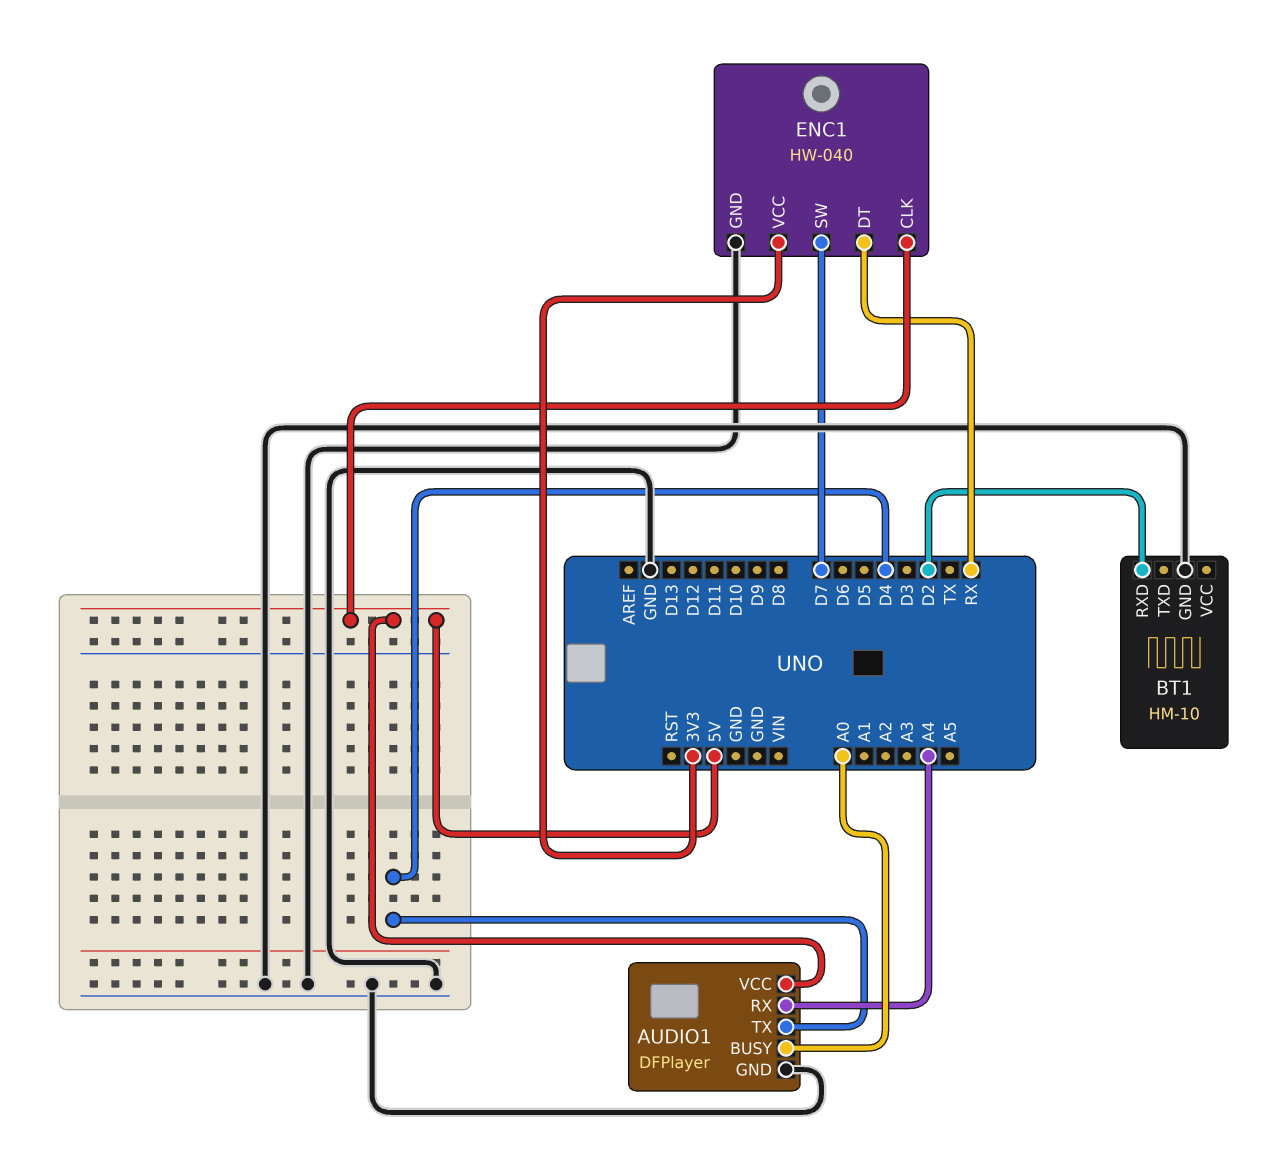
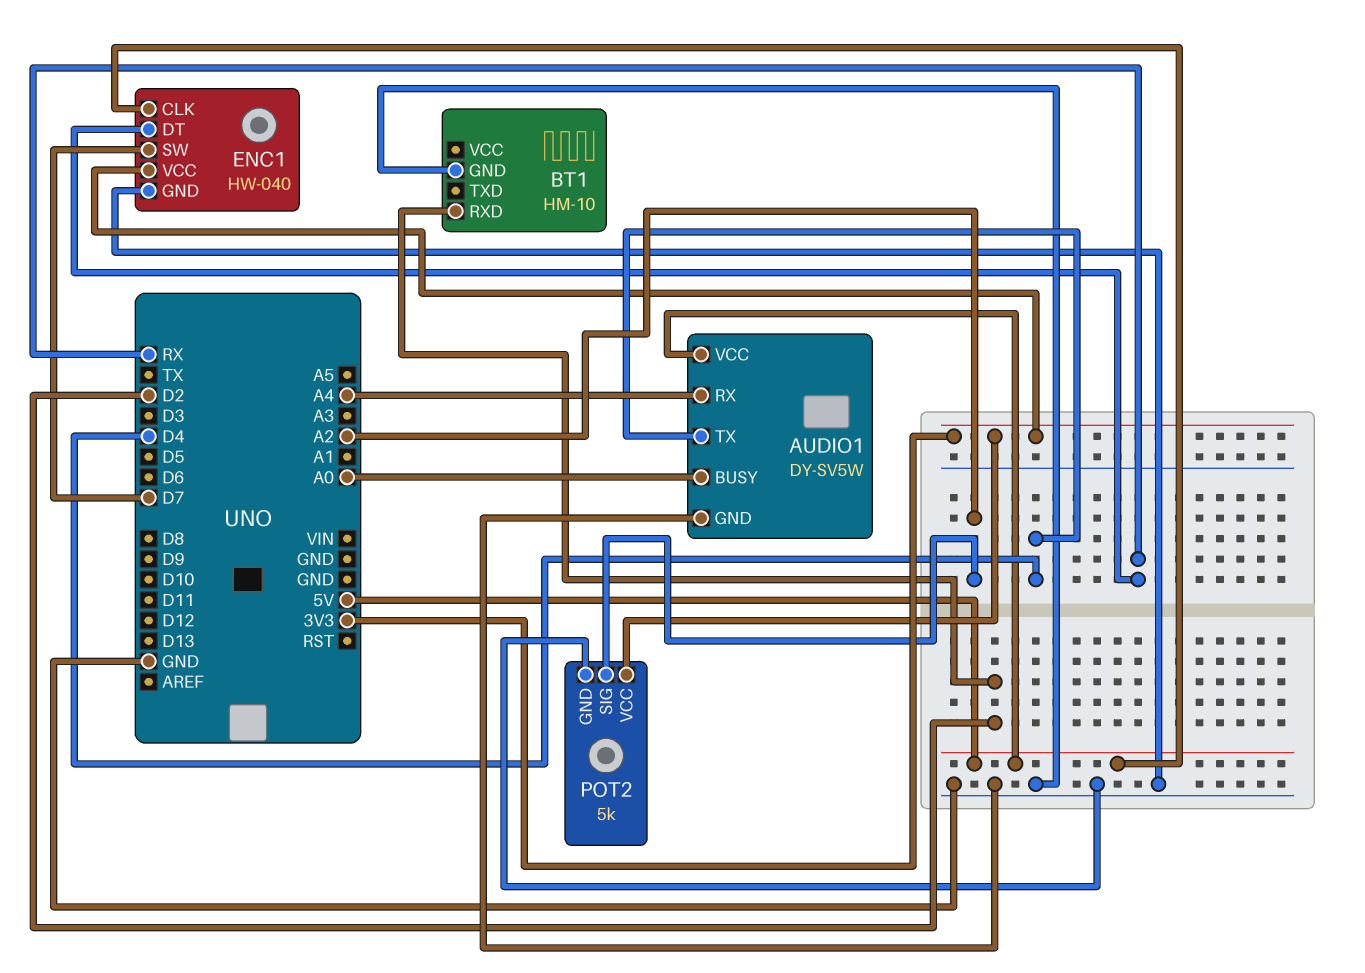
AUDIO1: DFPlayer -> DY-SV5W
POT2: none -> 5k
POT2 pin GND: none -> GND
POT2 pin SIG: none -> A2
POT2 pin VCC: none -> 3V3

